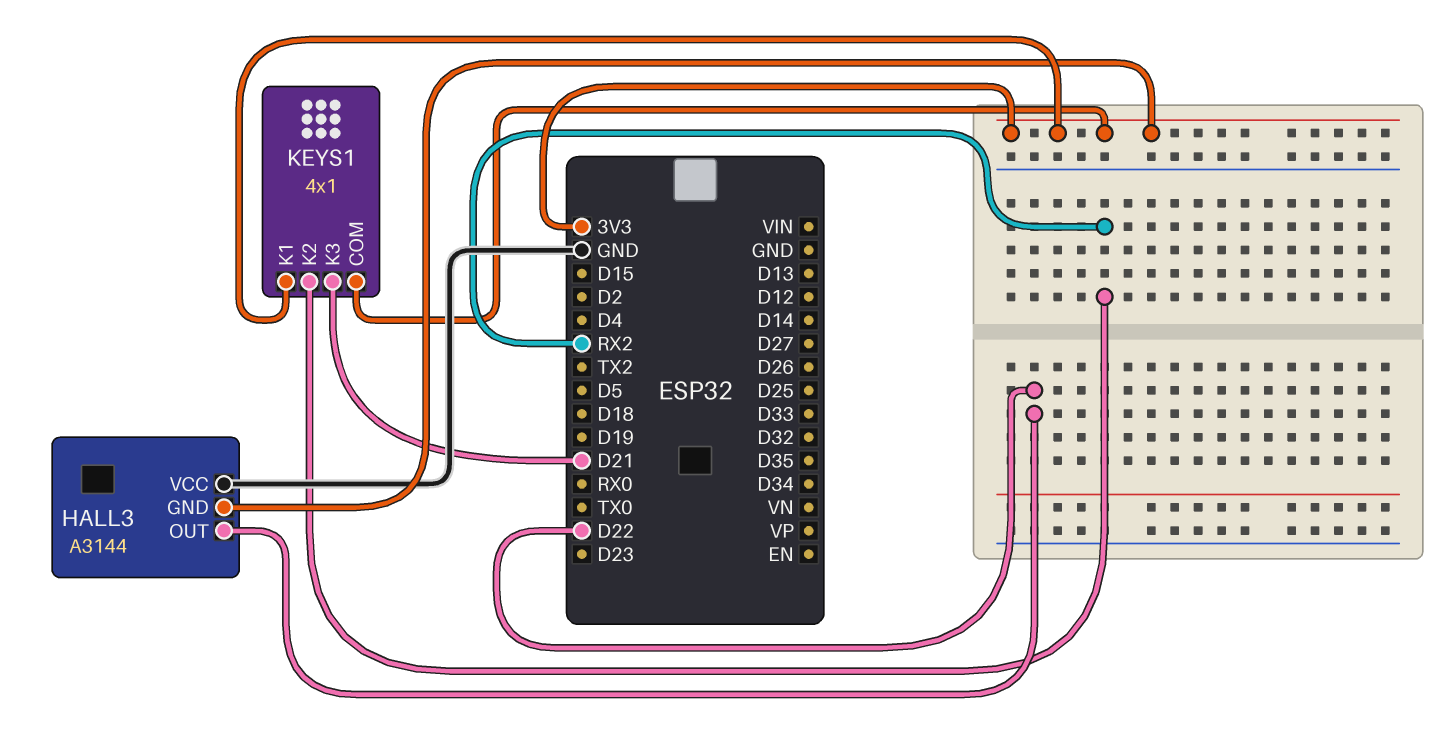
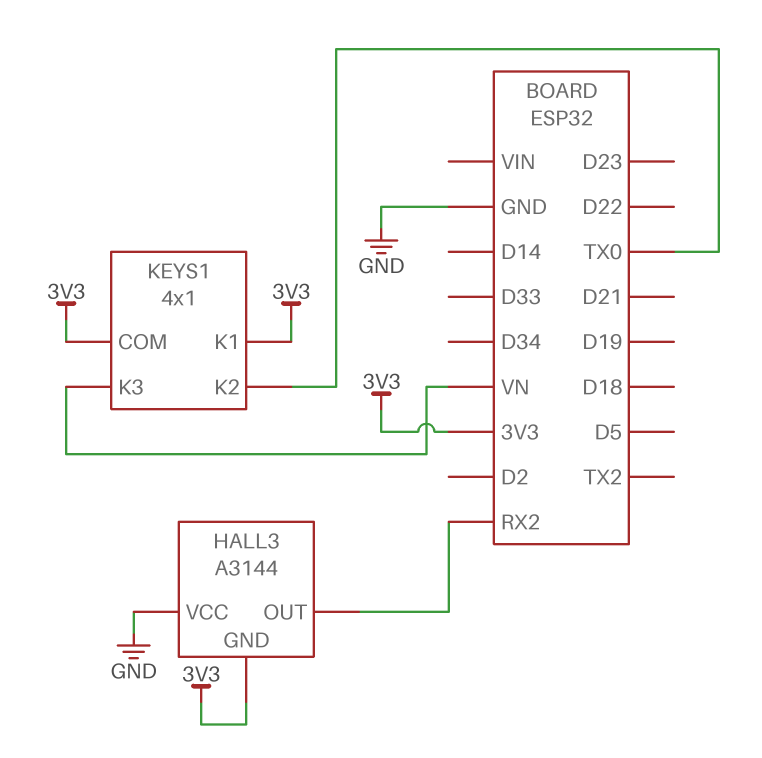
HALL3 pin OUT: D22 -> RX2
KEYS1 pin K2: RX2 -> TX0
KEYS1 pin K3: D21 -> VN

